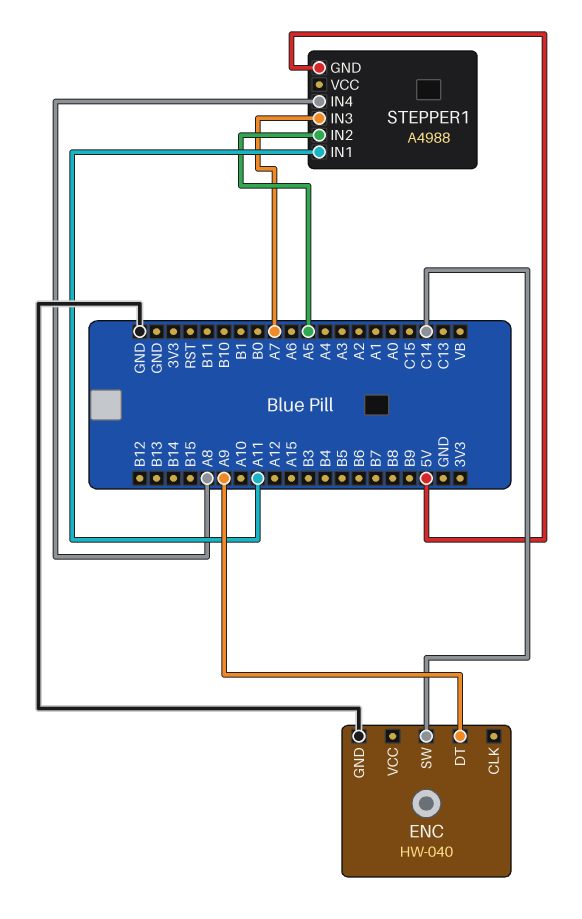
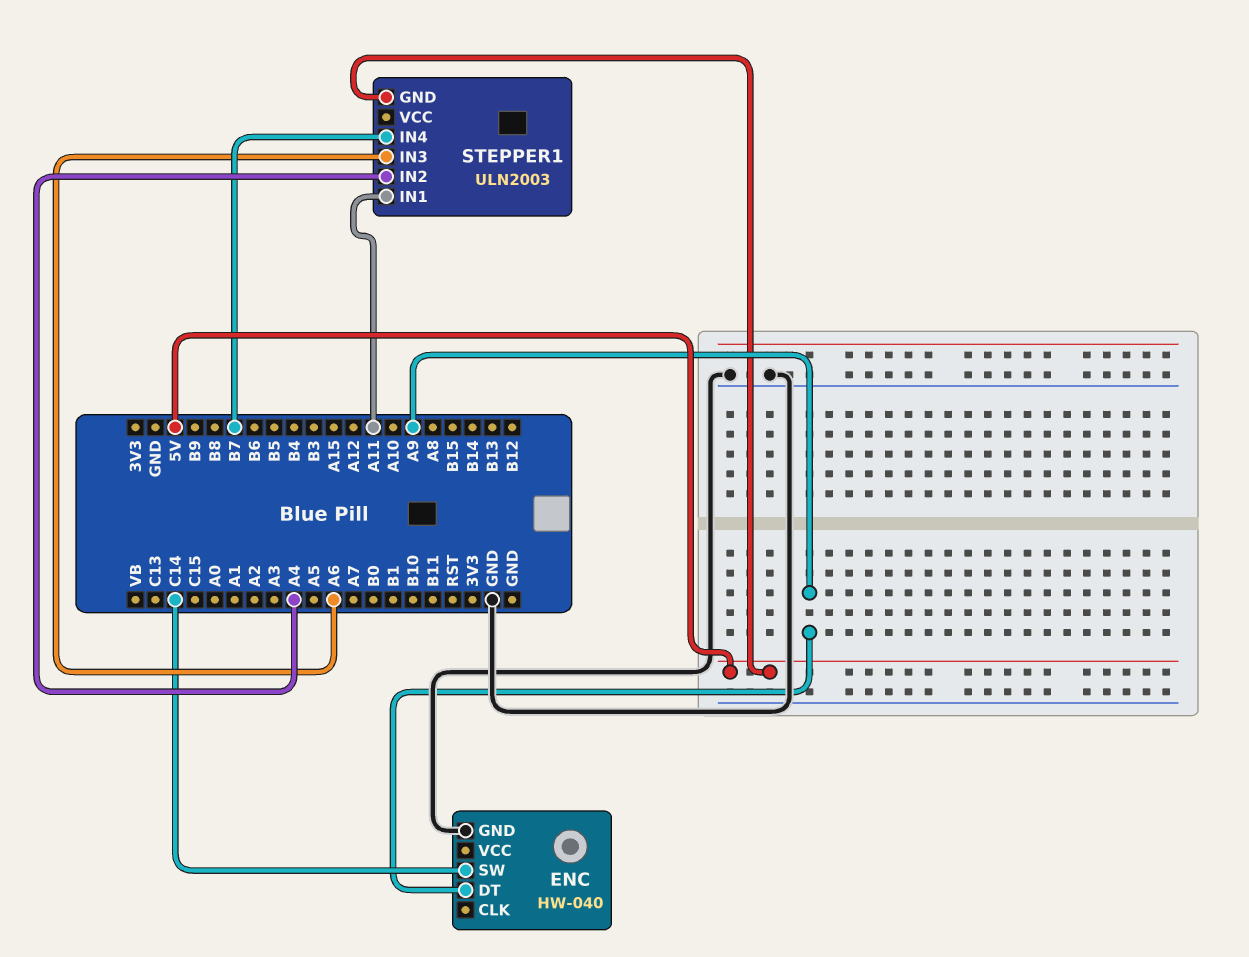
STEPPER1: A4988 -> ULN2003
STEPPER1 pin IN2: A5 -> A4
STEPPER1 pin IN3: A7 -> A6
STEPPER1 pin IN4: A8 -> B7

